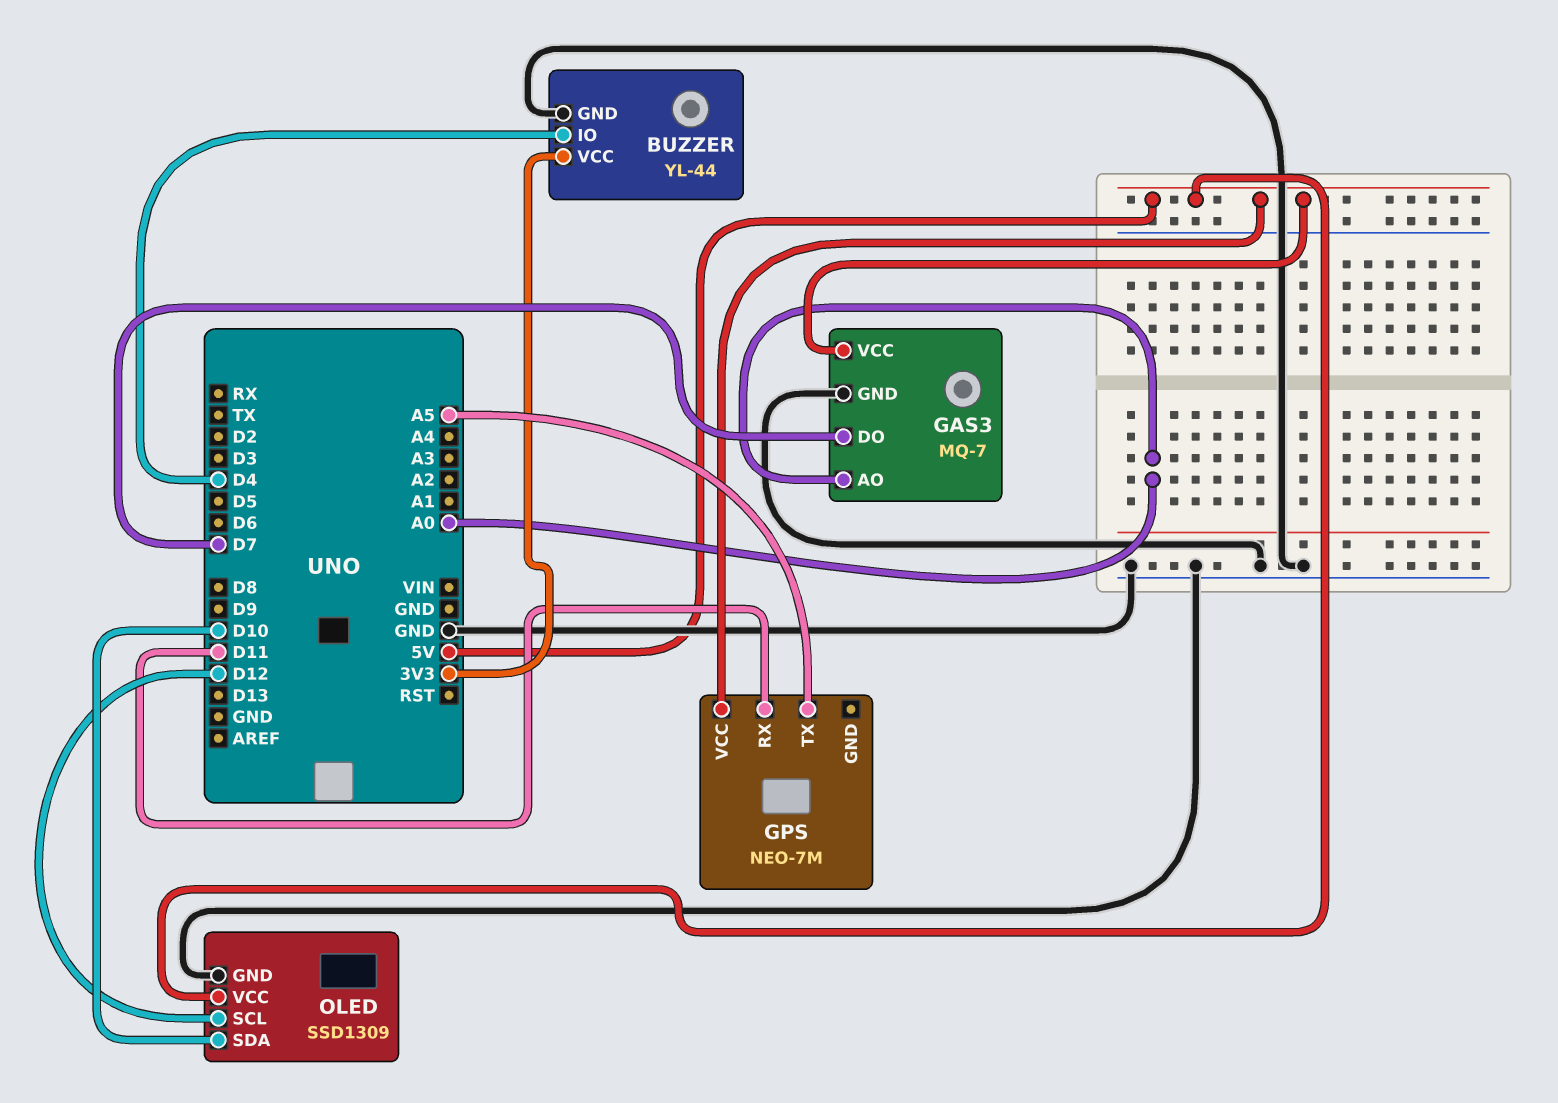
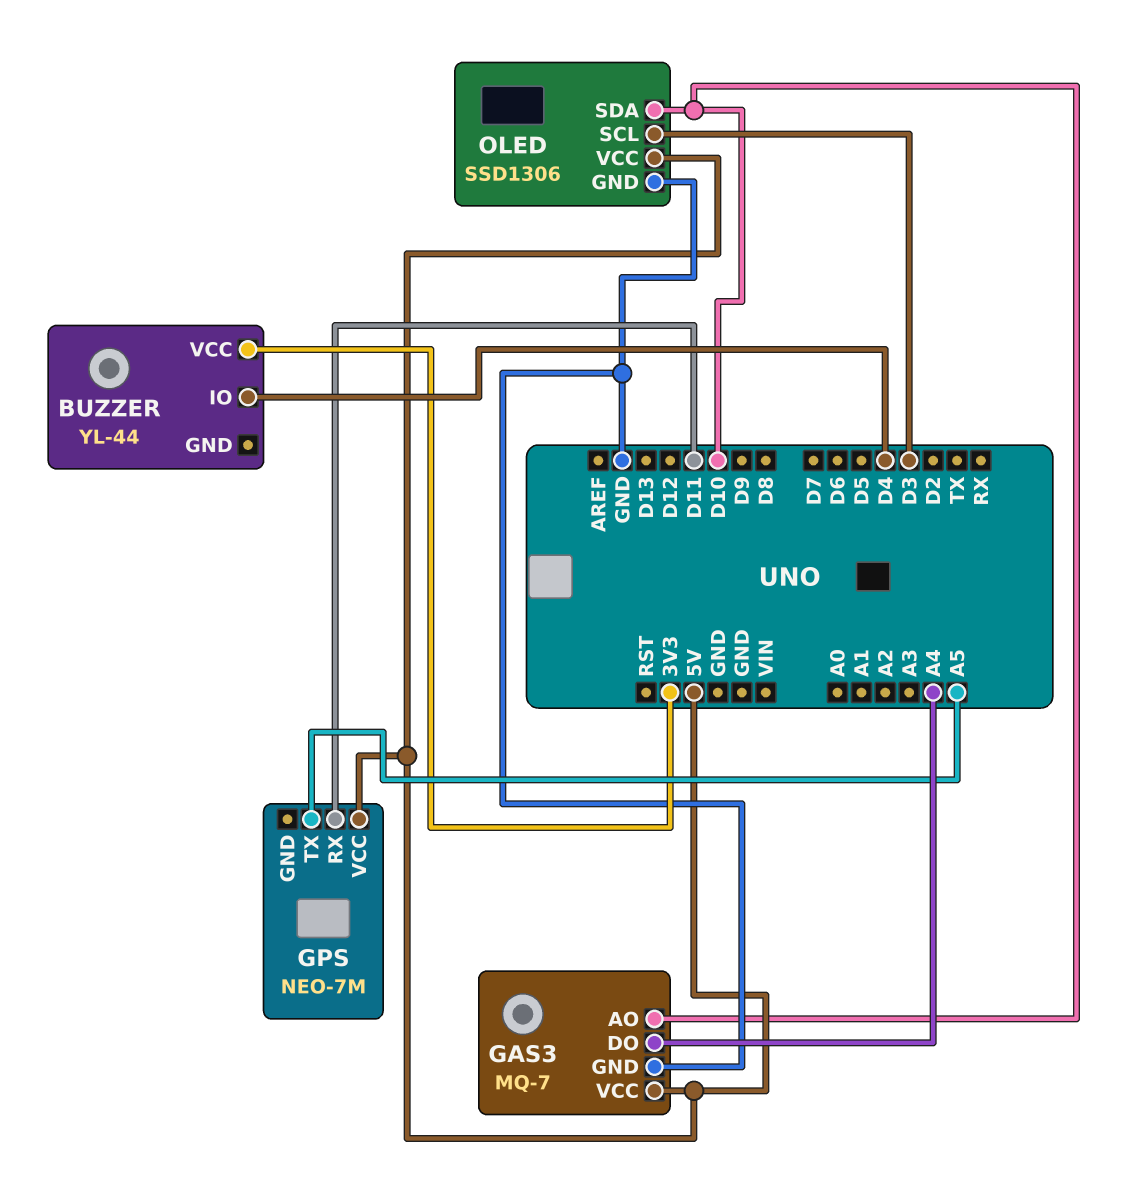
BUZZER pin GND: GND -> none
GAS3 pin AO: A0 -> D10
GAS3 pin DO: D7 -> A4
OLED: SSD1309 -> SSD1306
OLED pin SCL: D12 -> D3

